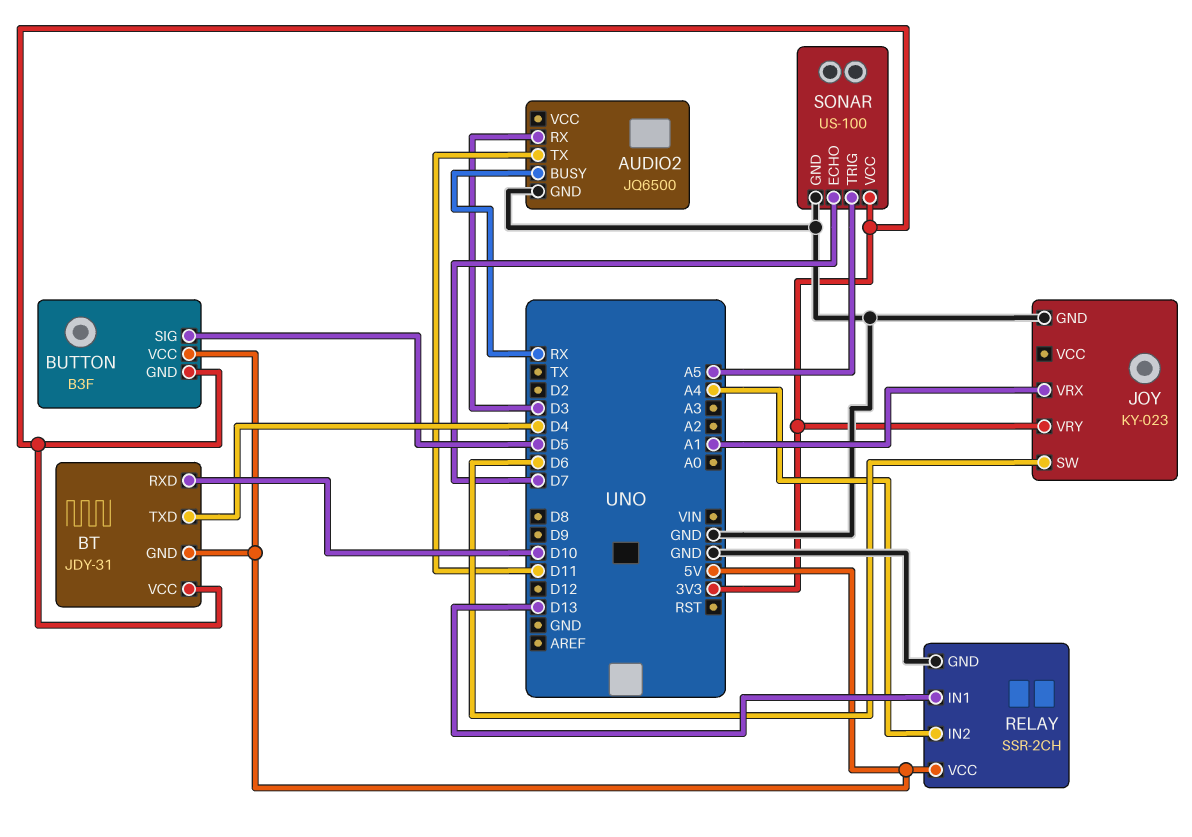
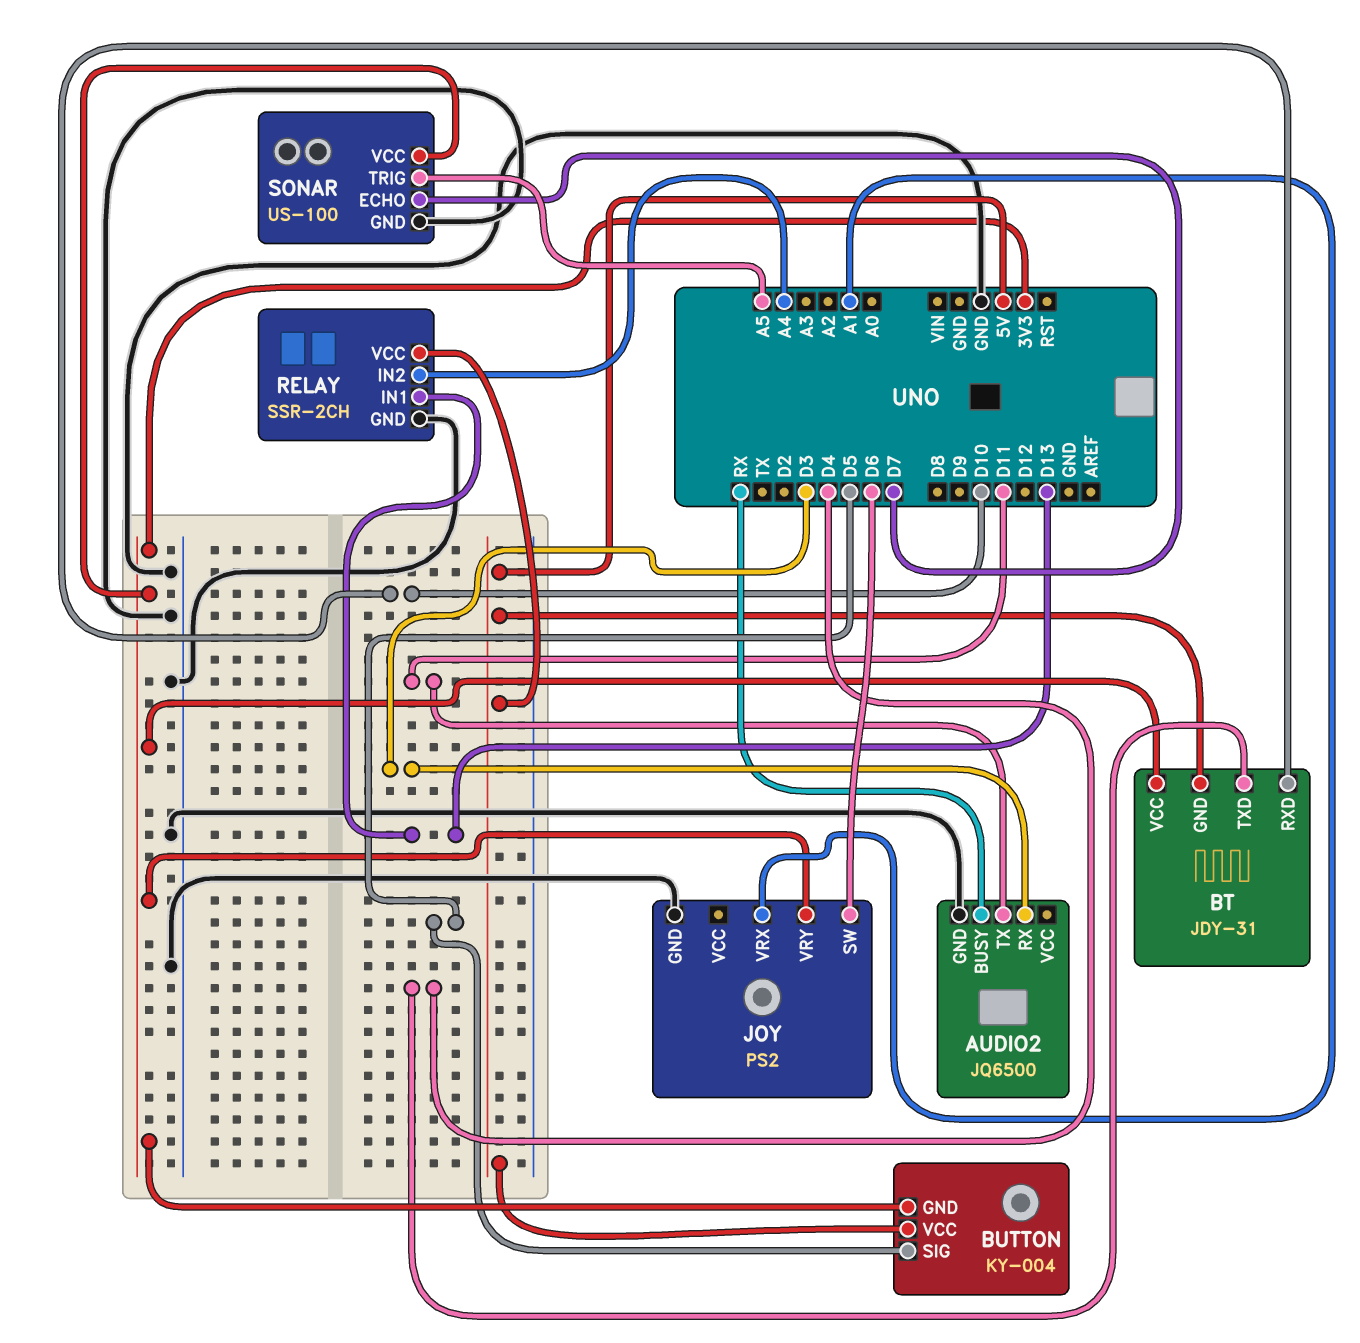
BUTTON: B3F -> KY-004
JOY: KY-023 -> PS2

